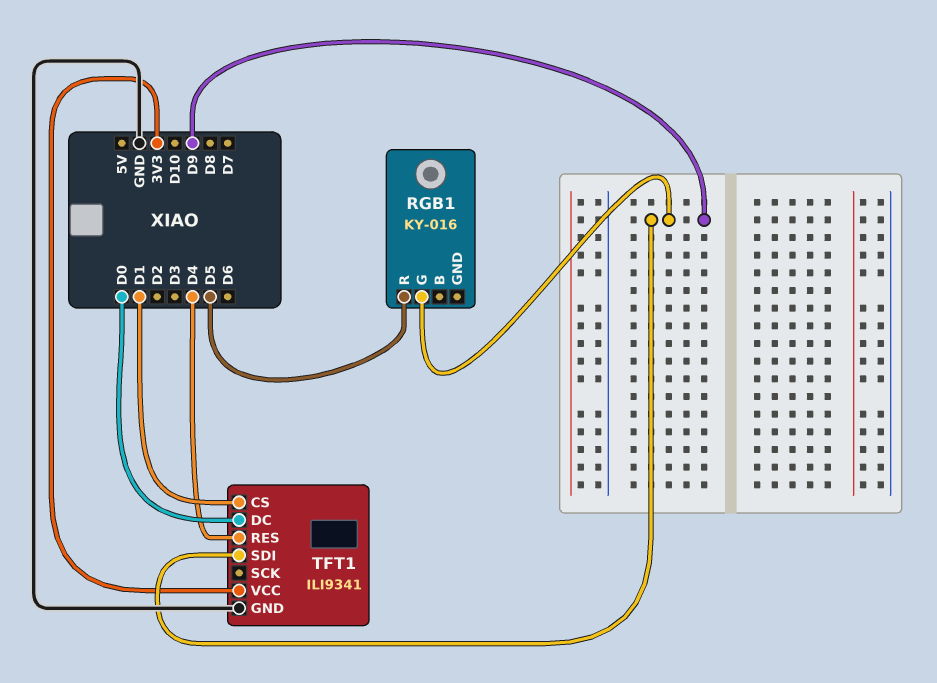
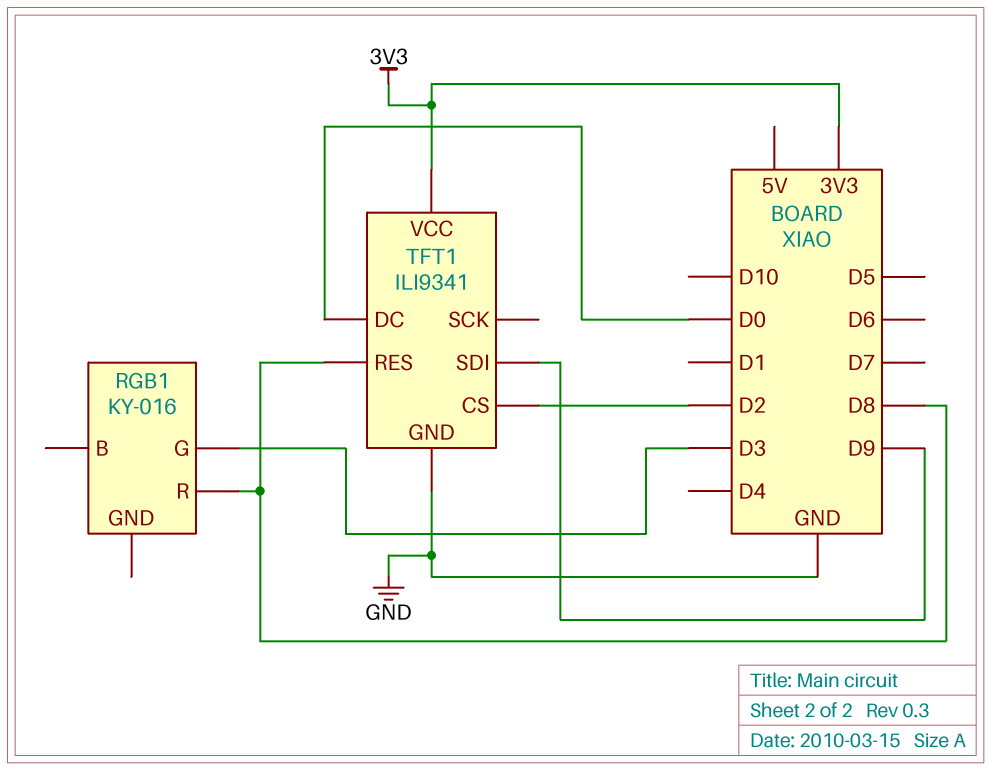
RGB1 pin G: D9 -> D3
RGB1 pin R: D5 -> D8
TFT1 pin CS: D1 -> D2
TFT1 pin RES: D4 -> D8

